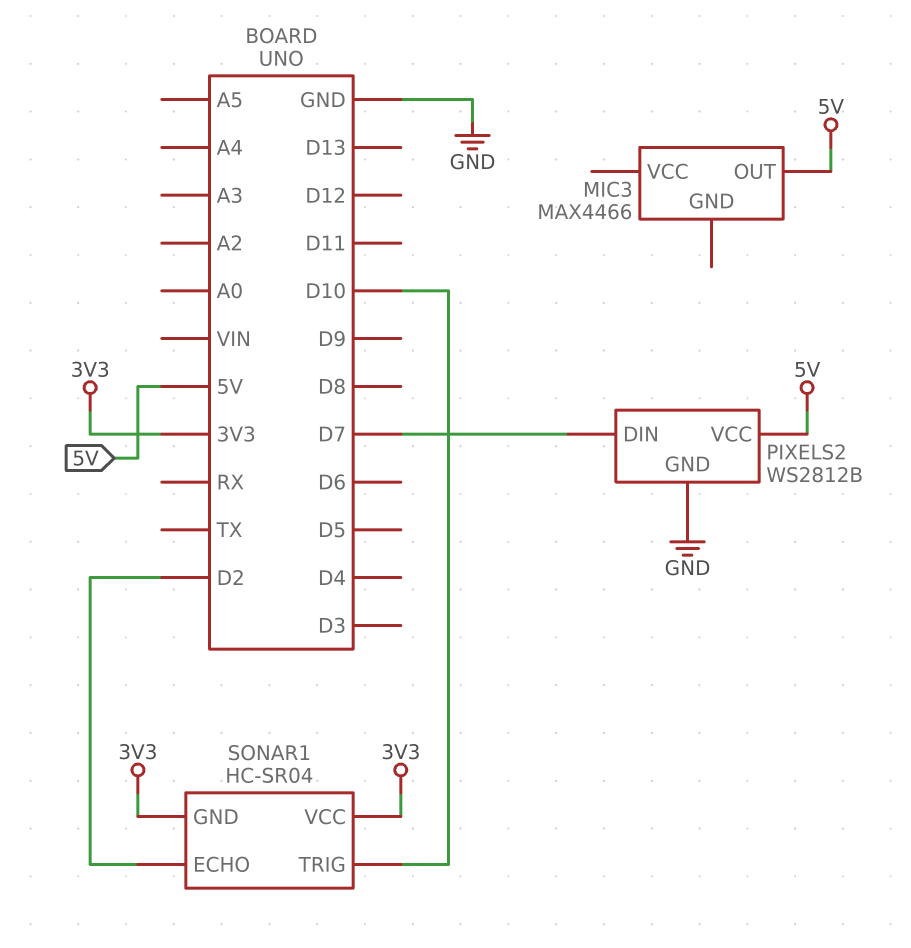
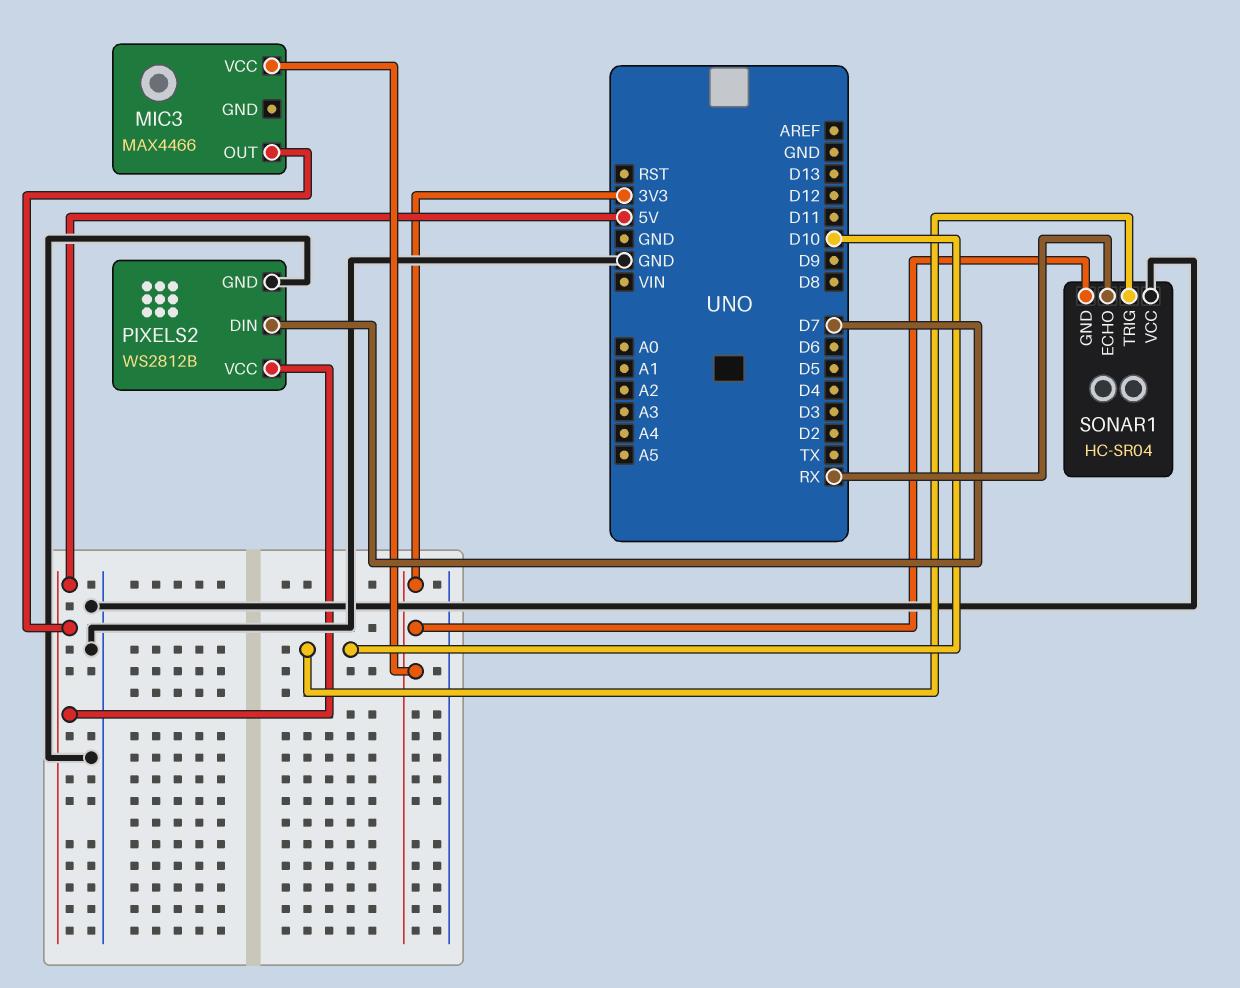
MIC3 pin VCC: none -> 3V3
SONAR1 pin ECHO: D2 -> RX
SONAR1 pin VCC: 3V3 -> GND

